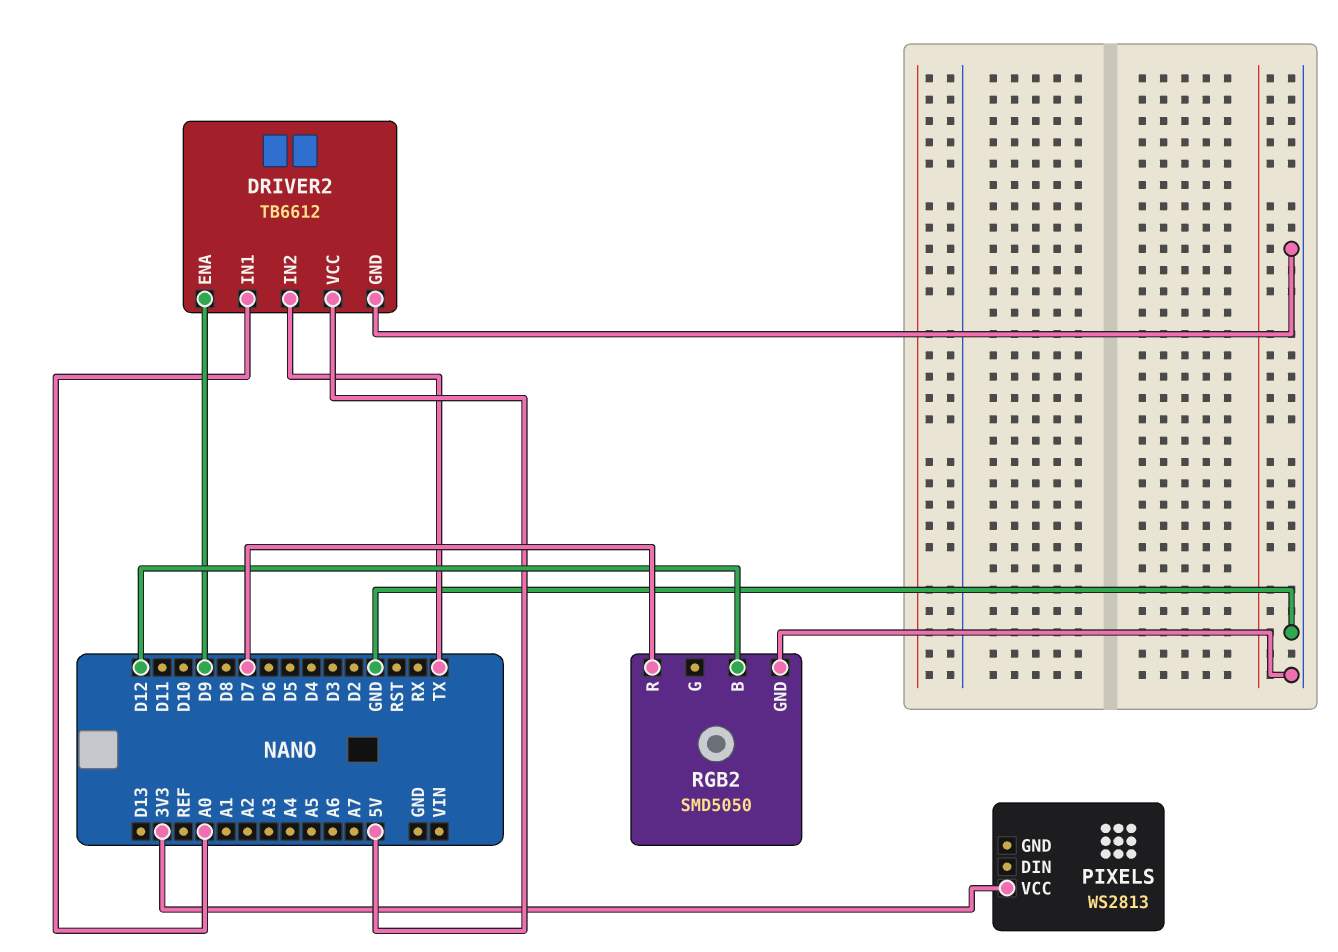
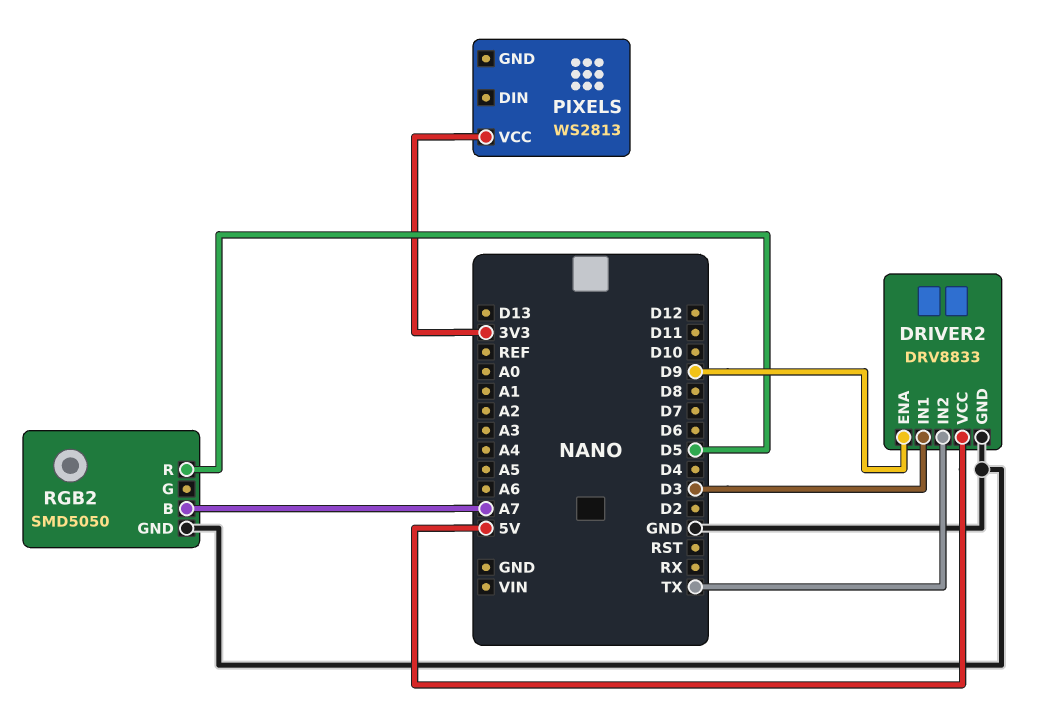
DRIVER2: TB6612 -> DRV8833
DRIVER2 pin IN1: A0 -> D3
RGB2 pin B: D12 -> A7
RGB2 pin R: D7 -> D5

